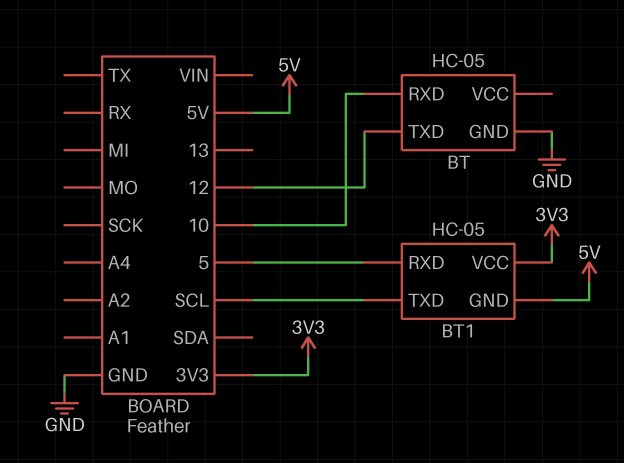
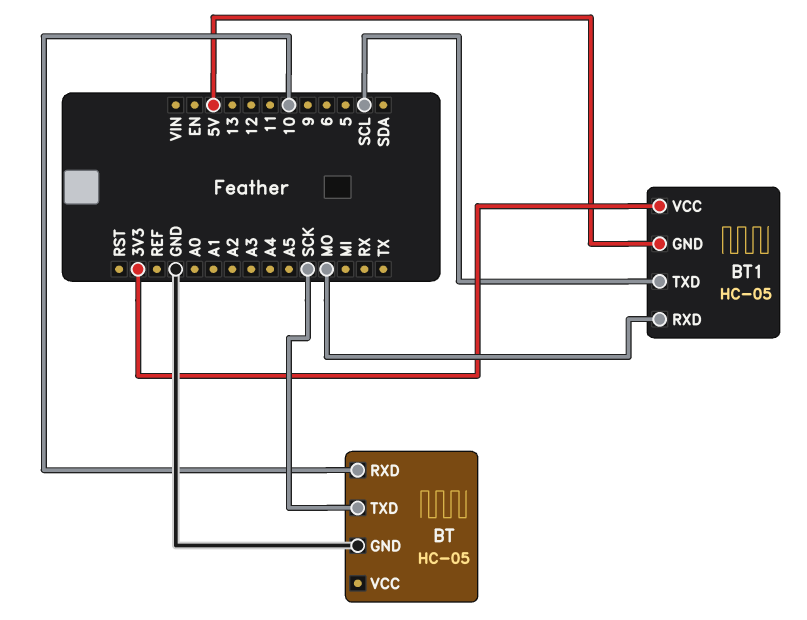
BT pin TXD: 12 -> SCK
BT1 pin RXD: 5 -> MO

